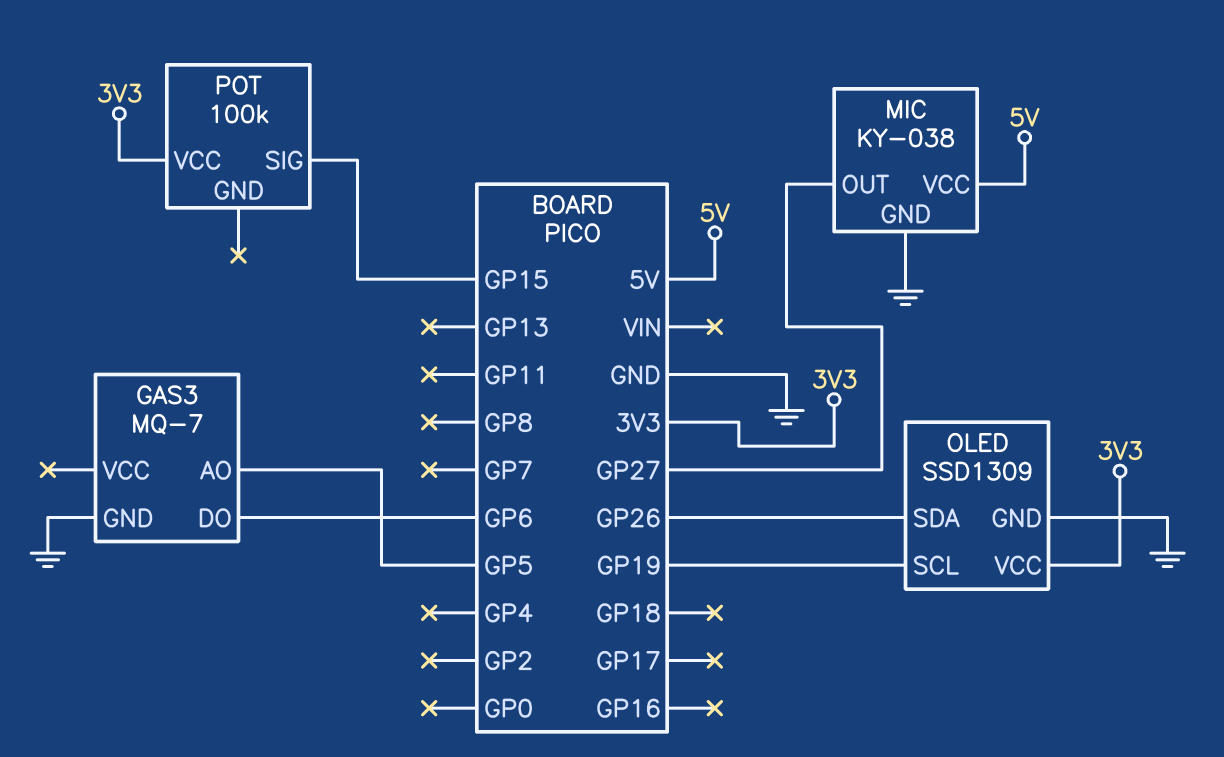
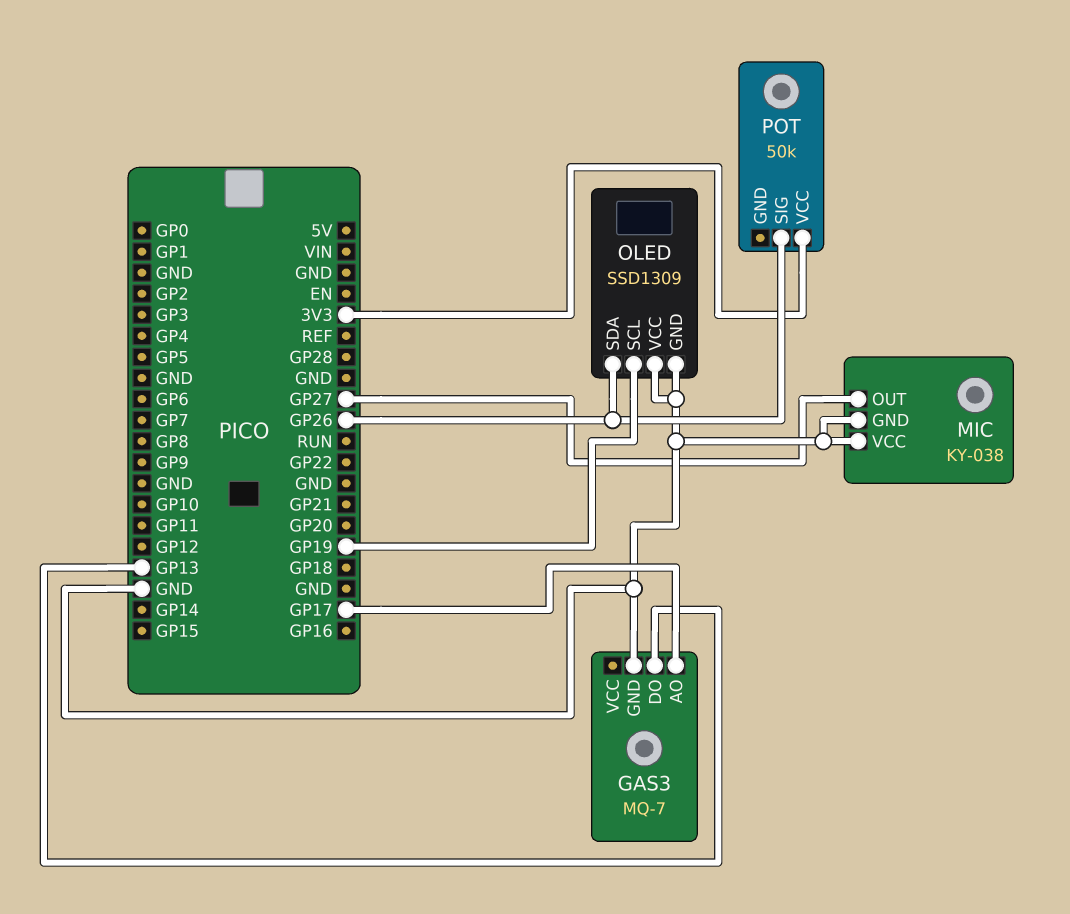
GAS3 pin AO: GP5 -> GP17
GAS3 pin DO: GP6 -> GP13
MIC pin VCC: 5V -> GND
OLED pin VCC: 3V3 -> GND
POT: 100k -> 50k
POT pin SIG: GP15 -> GP26

